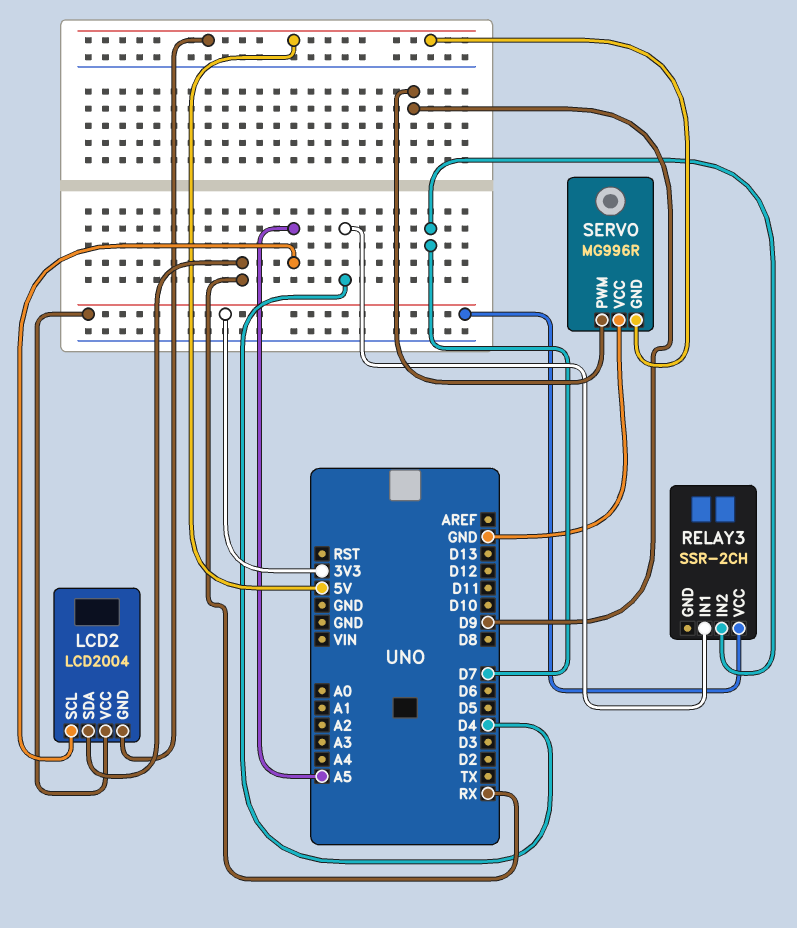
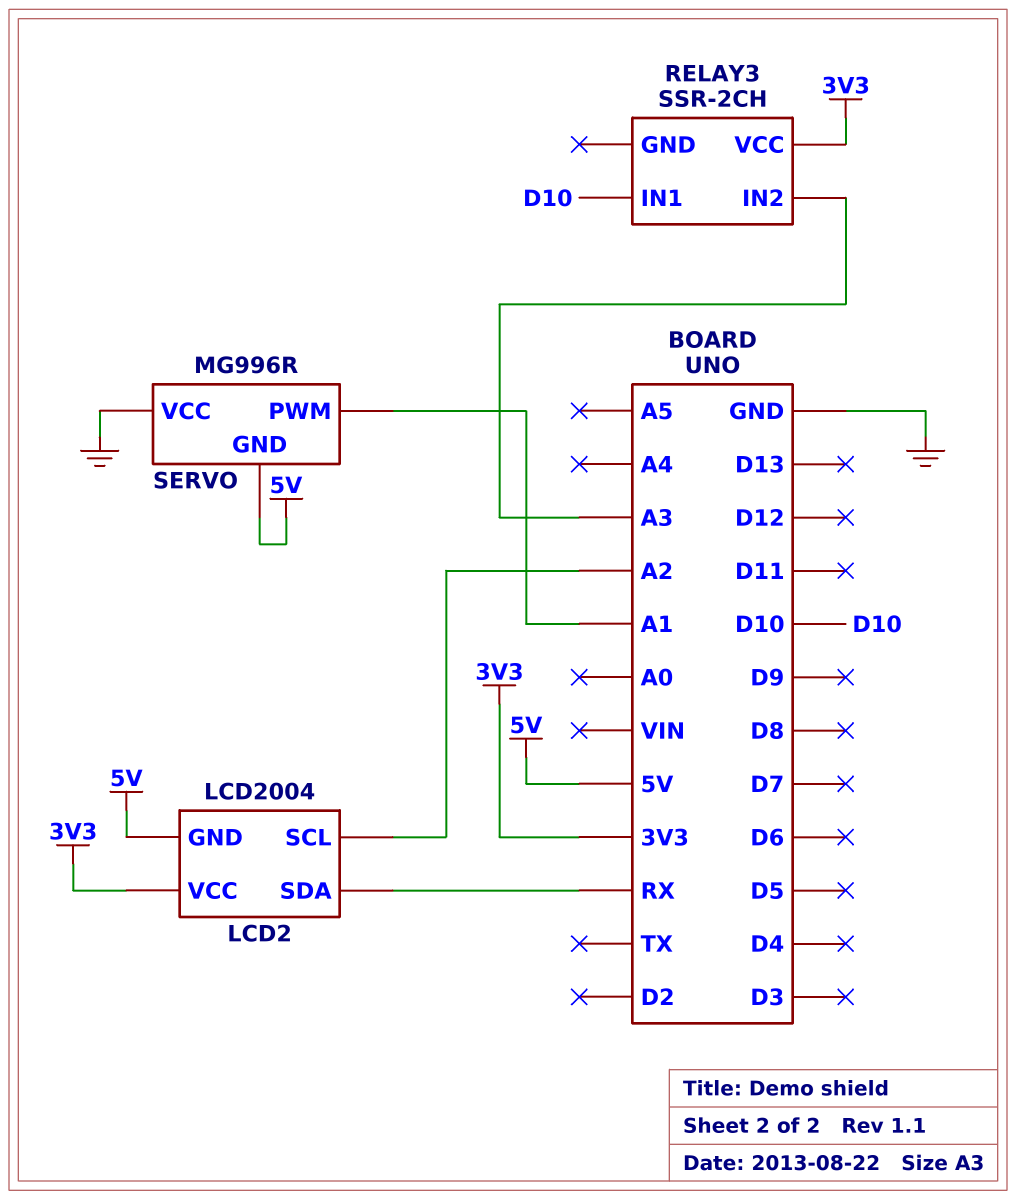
LCD2 pin SCL: A5 -> A2
RELAY3 pin IN1: D4 -> D10
RELAY3 pin IN2: D7 -> A3
SERVO pin PWM: D9 -> A1

